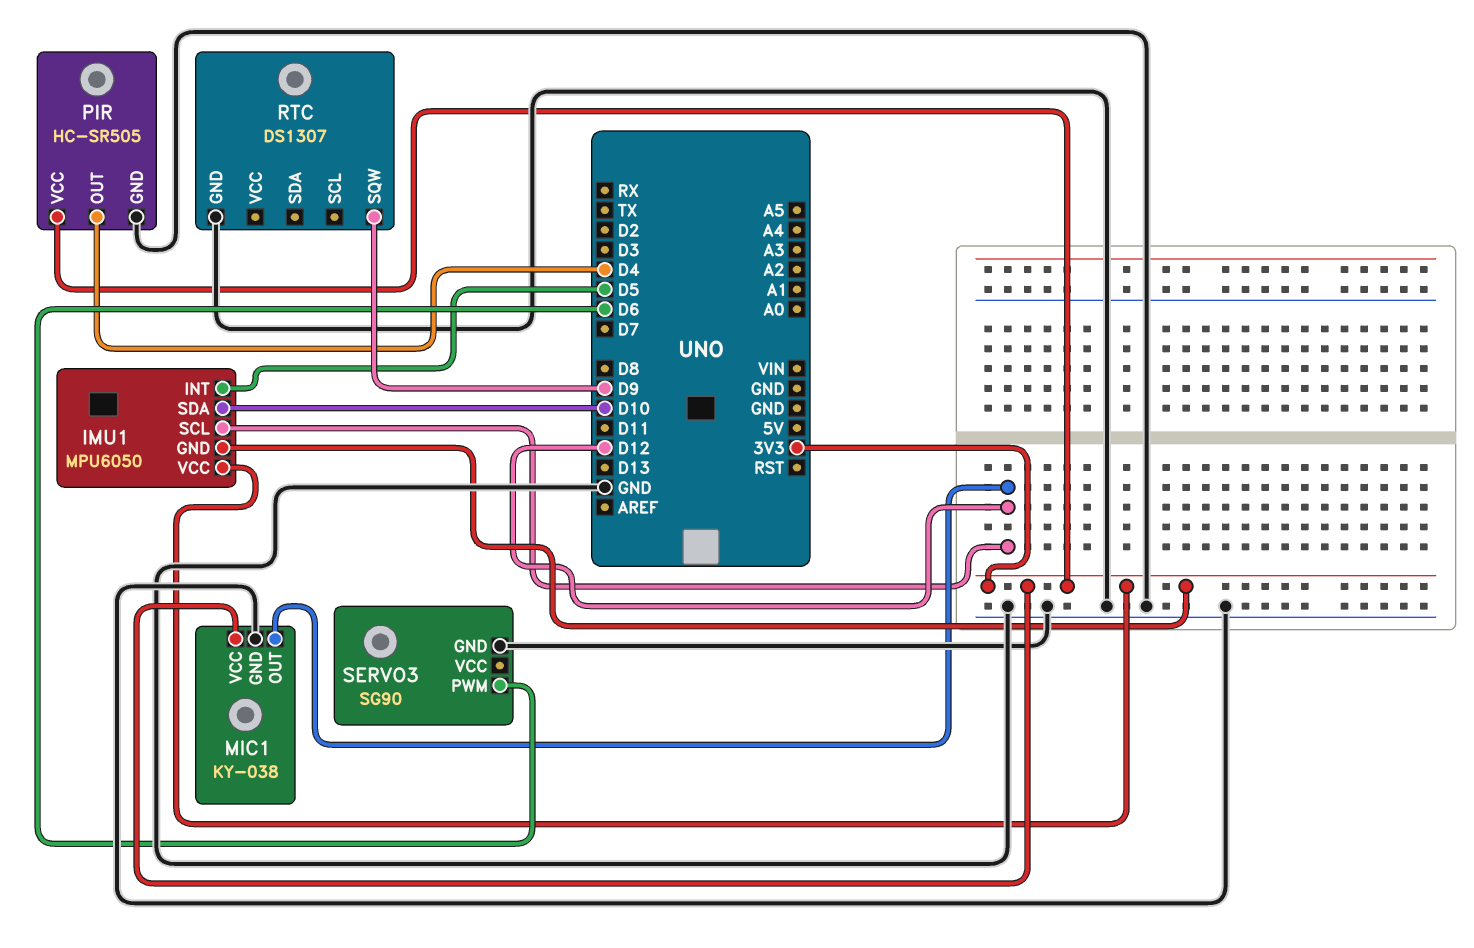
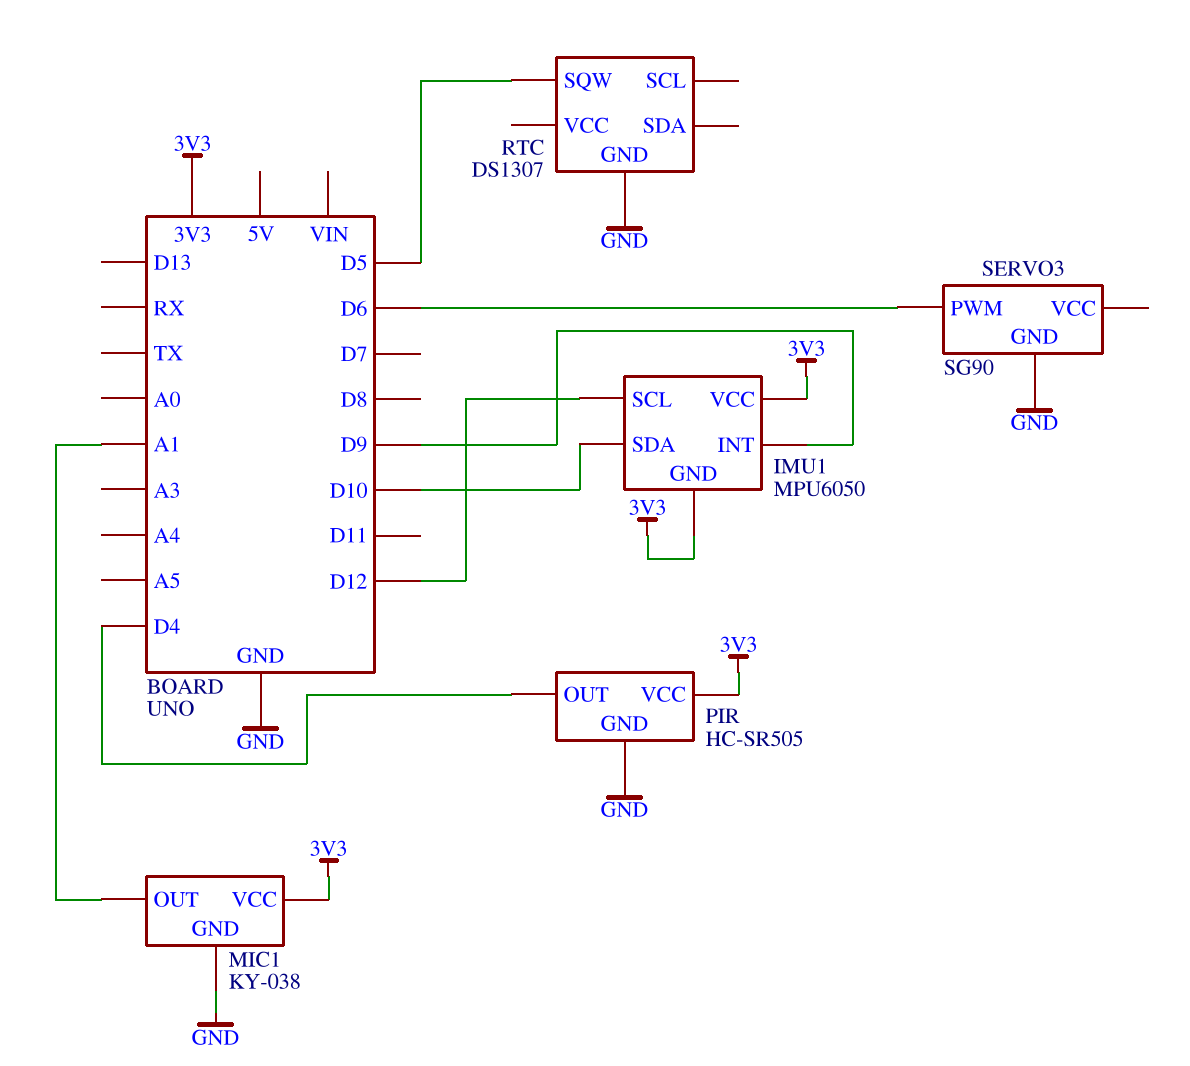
IMU1 pin INT: D5 -> D9
MIC1 pin OUT: D12 -> A1
RTC pin SQW: D9 -> D5

